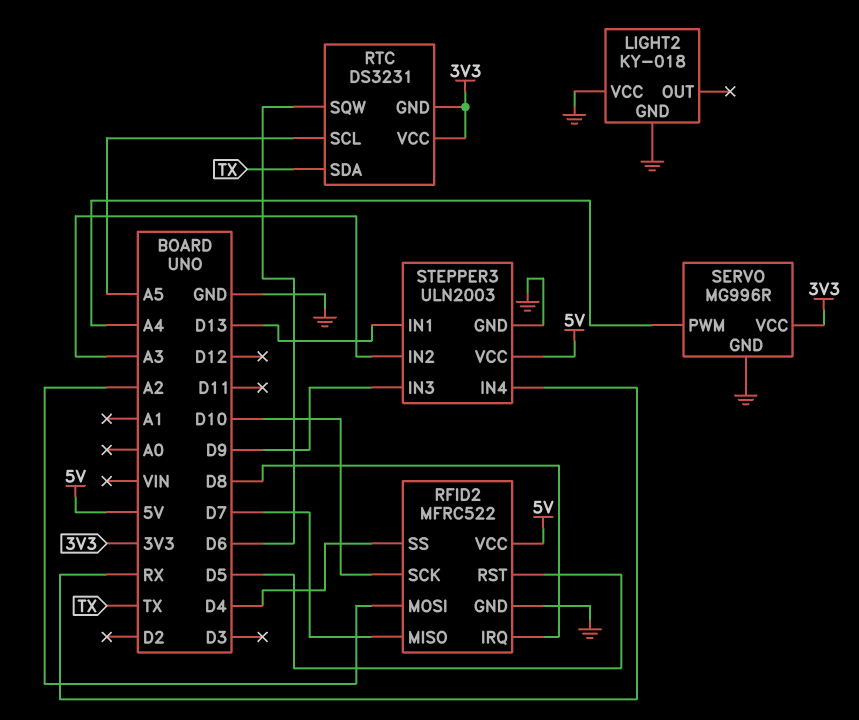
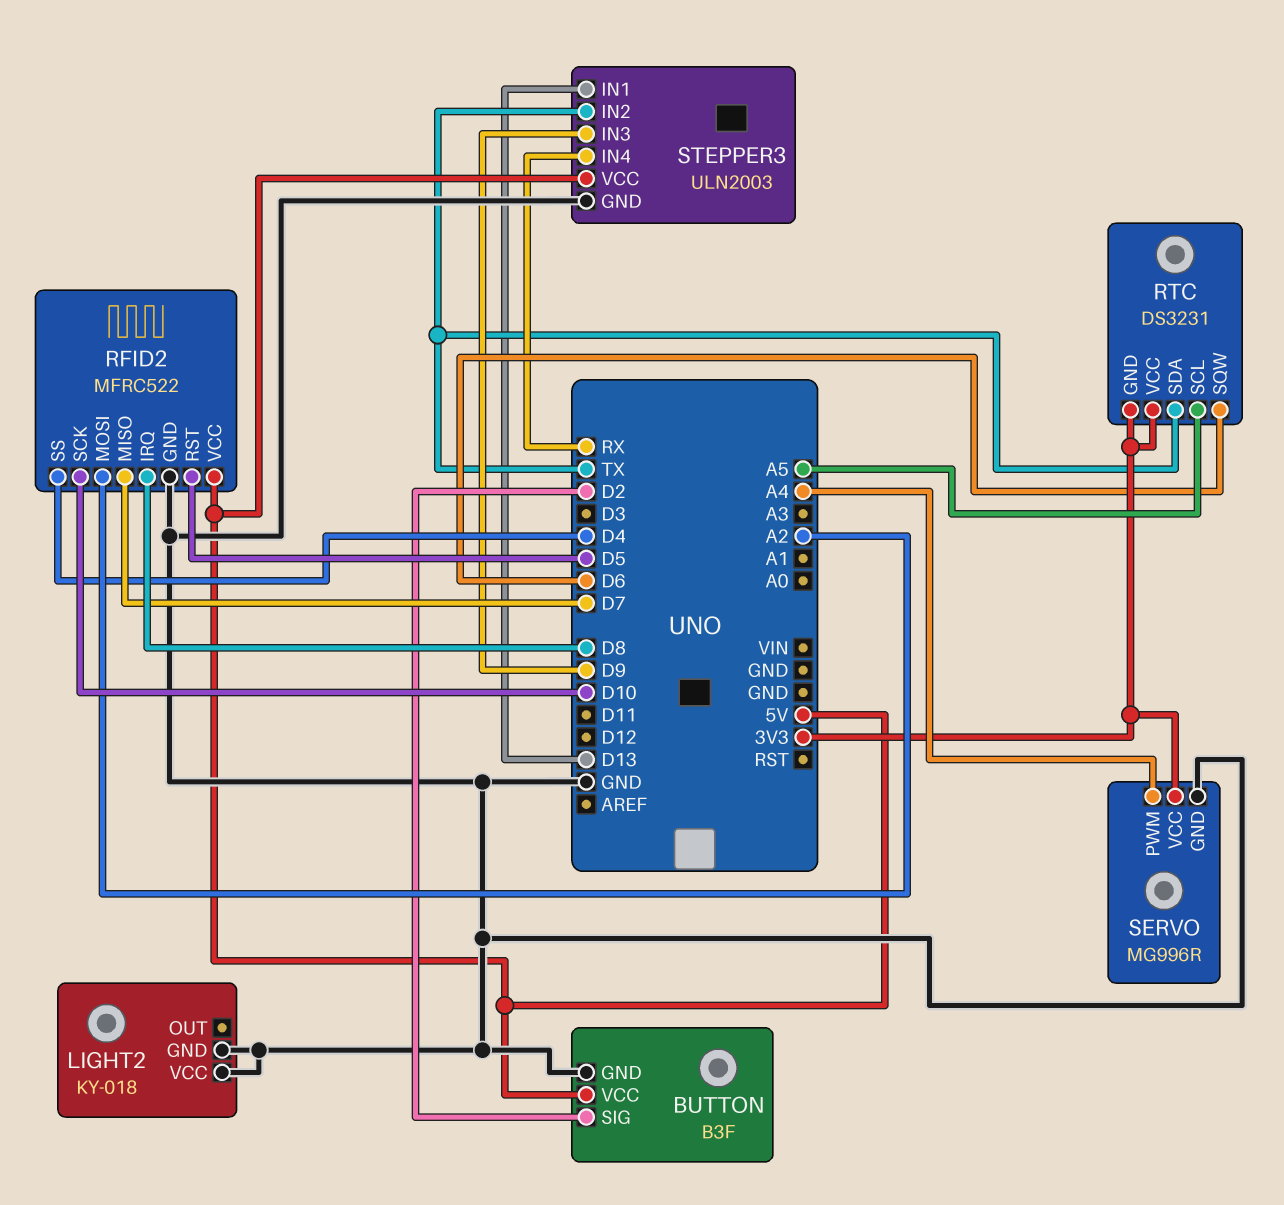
BUTTON: none -> B3F
BUTTON pin GND: none -> GND
BUTTON pin SIG: none -> D2
BUTTON pin VCC: none -> 5V
STEPPER3 pin IN2: A3 -> TX

